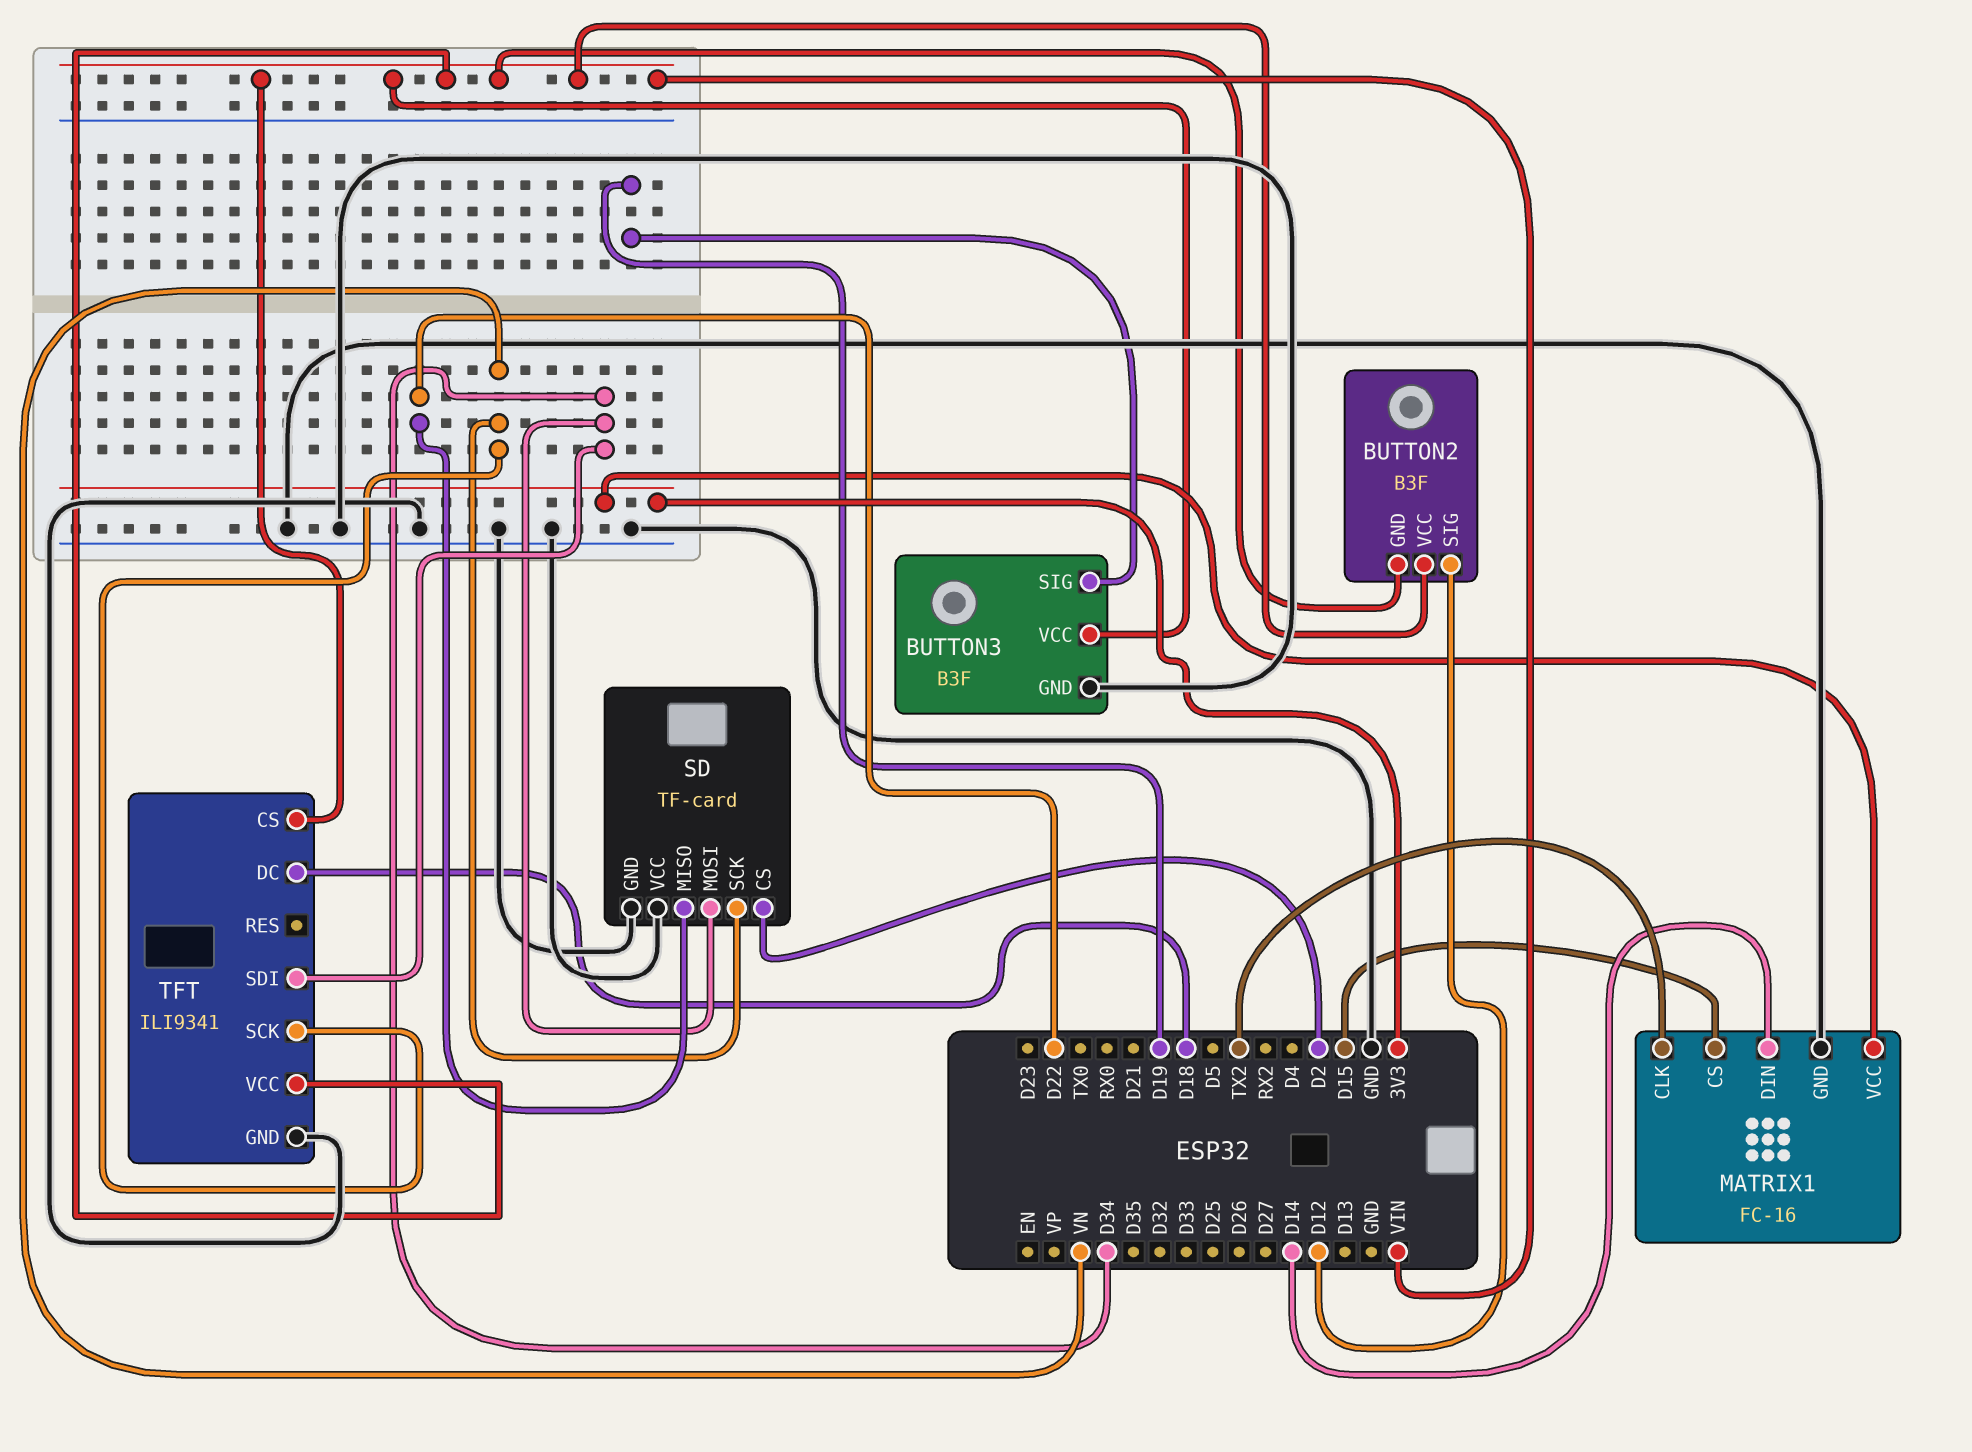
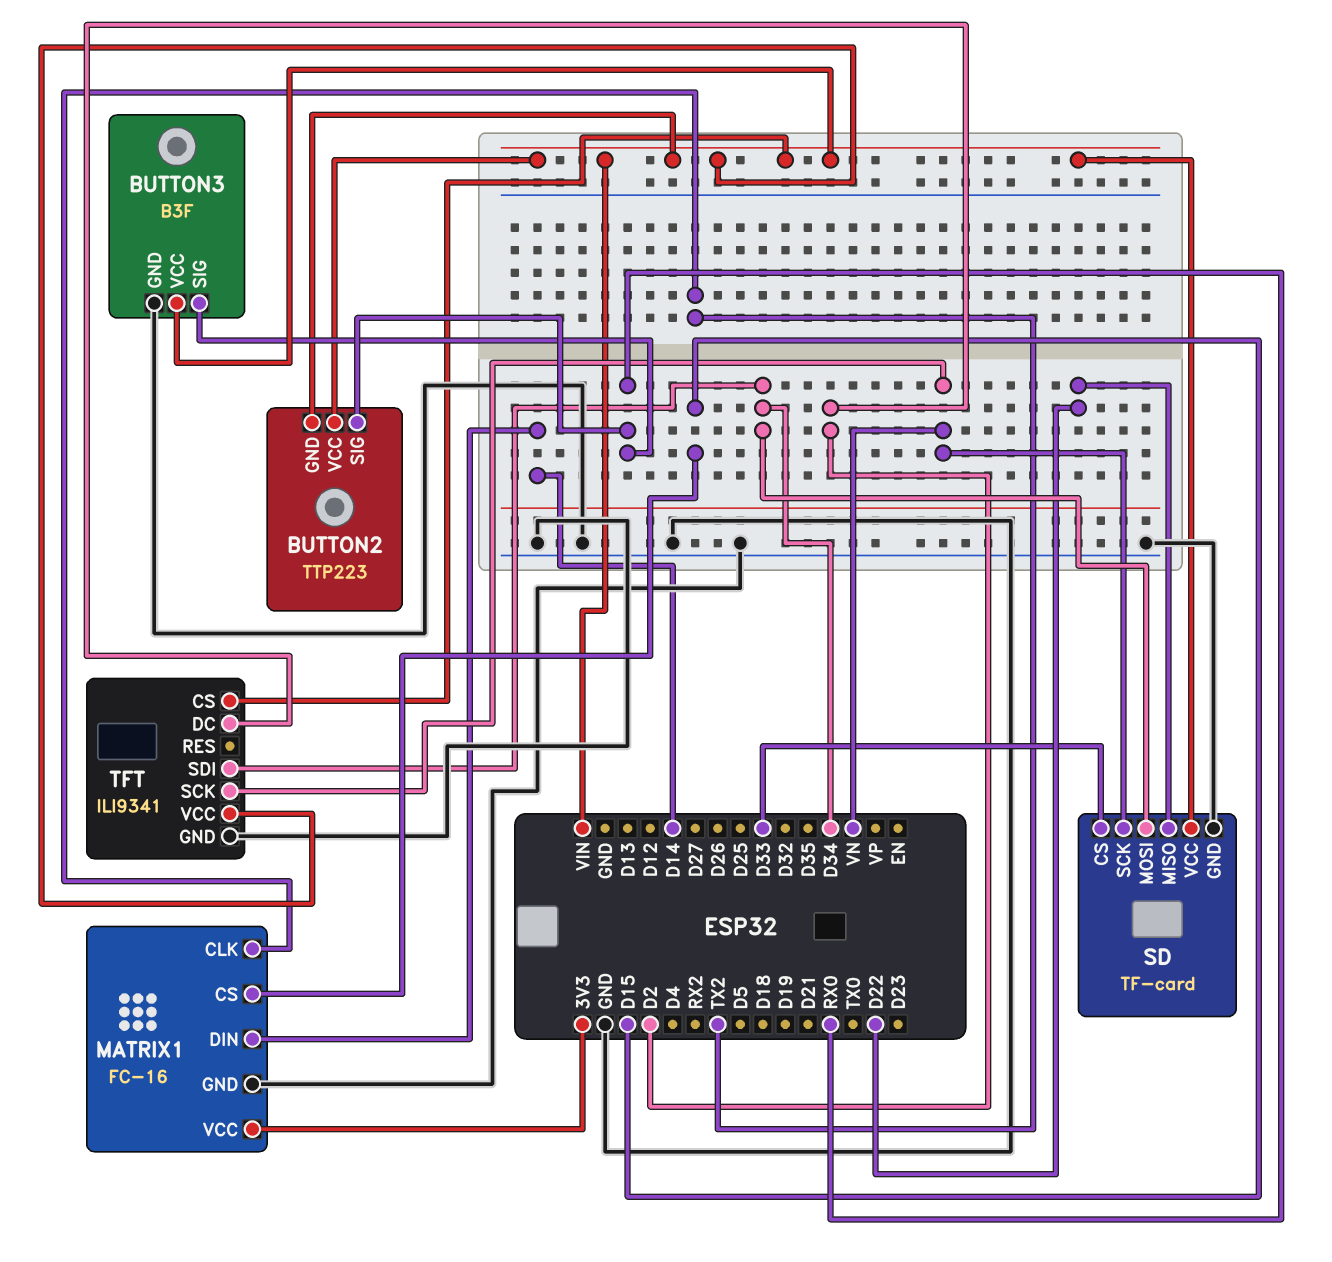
BUTTON2: B3F -> TTP223
BUTTON2 pin SIG: D12 -> RX0
BUTTON3 pin SIG: D19 -> RX0
SD pin CS: D2 -> D33
SD pin VCC: GND -> VIN
TFT pin DC: D18 -> D2

